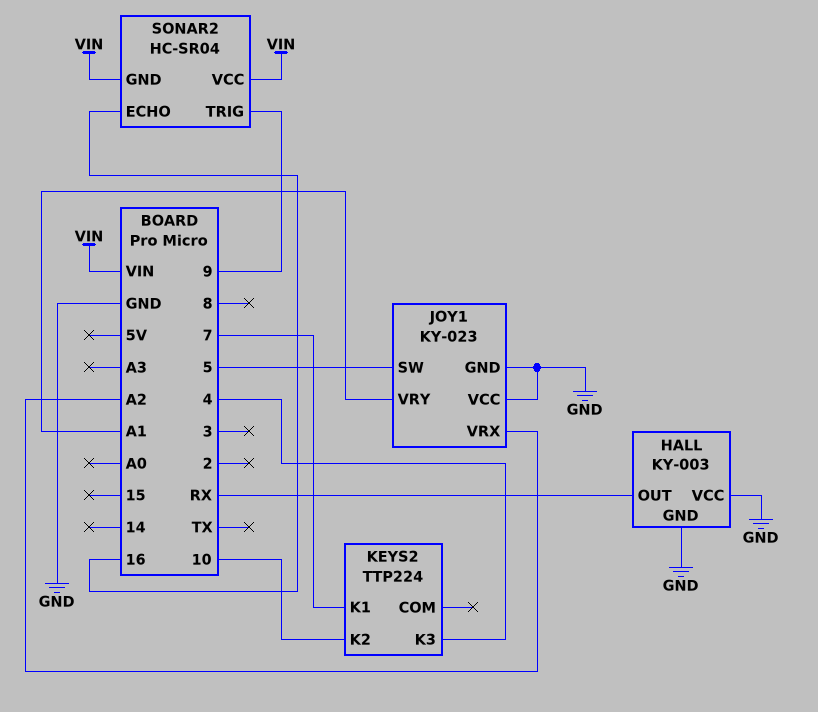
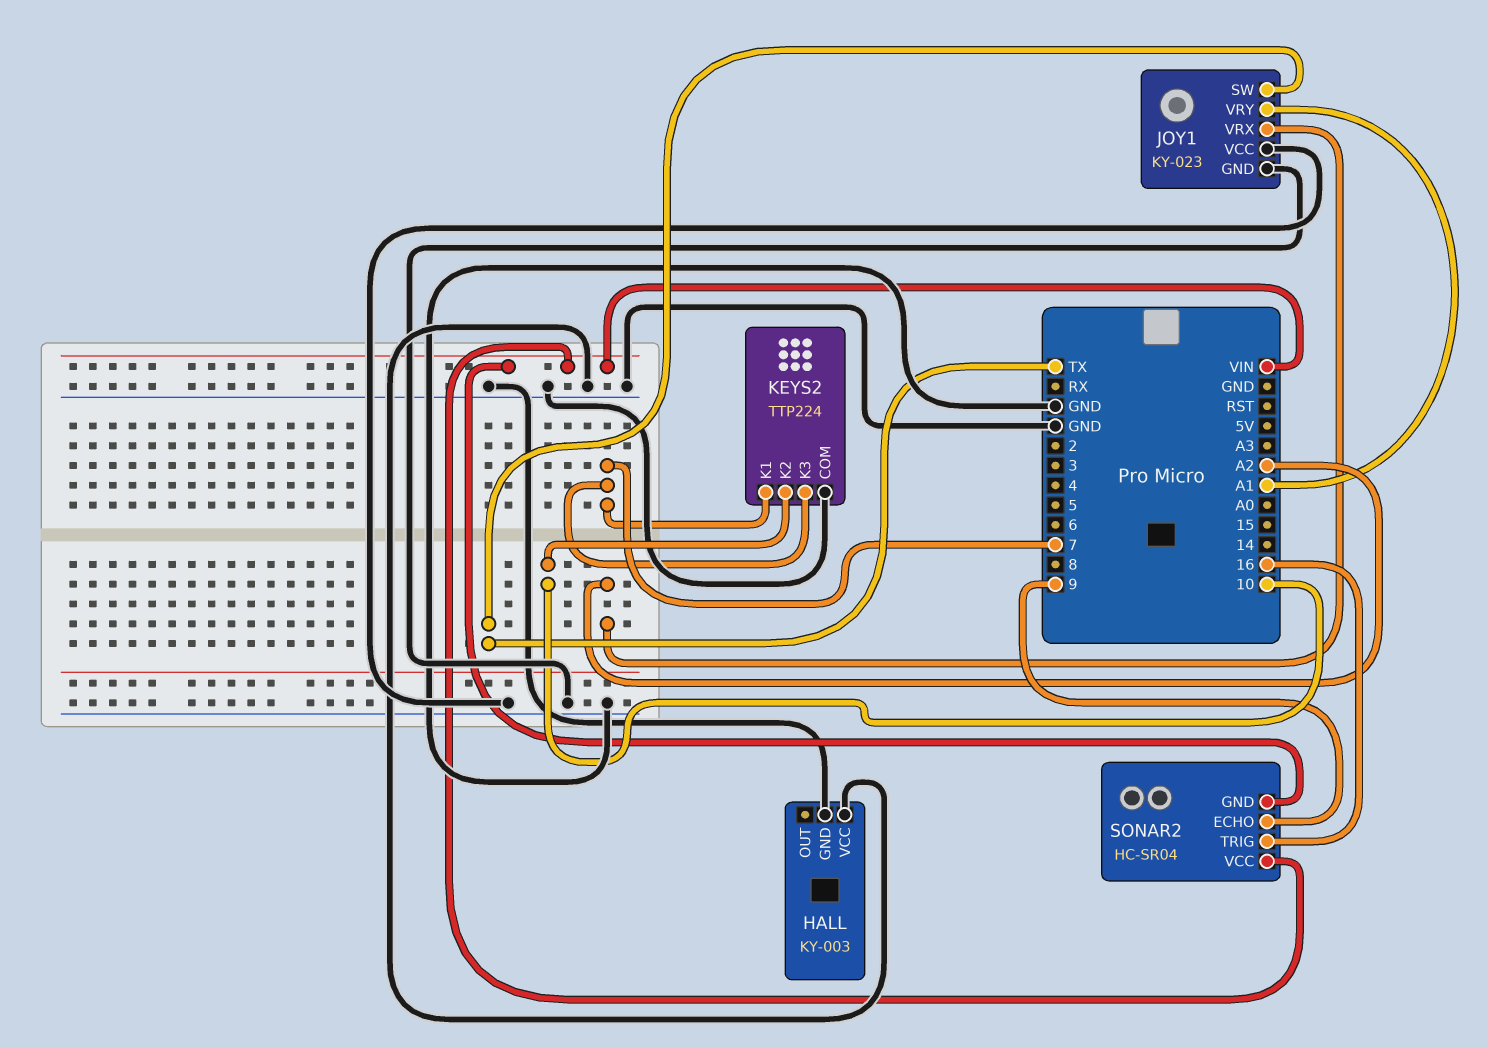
HALL pin OUT: RX -> none
JOY1 pin SW: 5 -> TX
KEYS2 pin COM: none -> GND
KEYS2 pin K3: 4 -> 7
SONAR2 pin ECHO: 16 -> 9
SONAR2 pin TRIG: 9 -> 16

